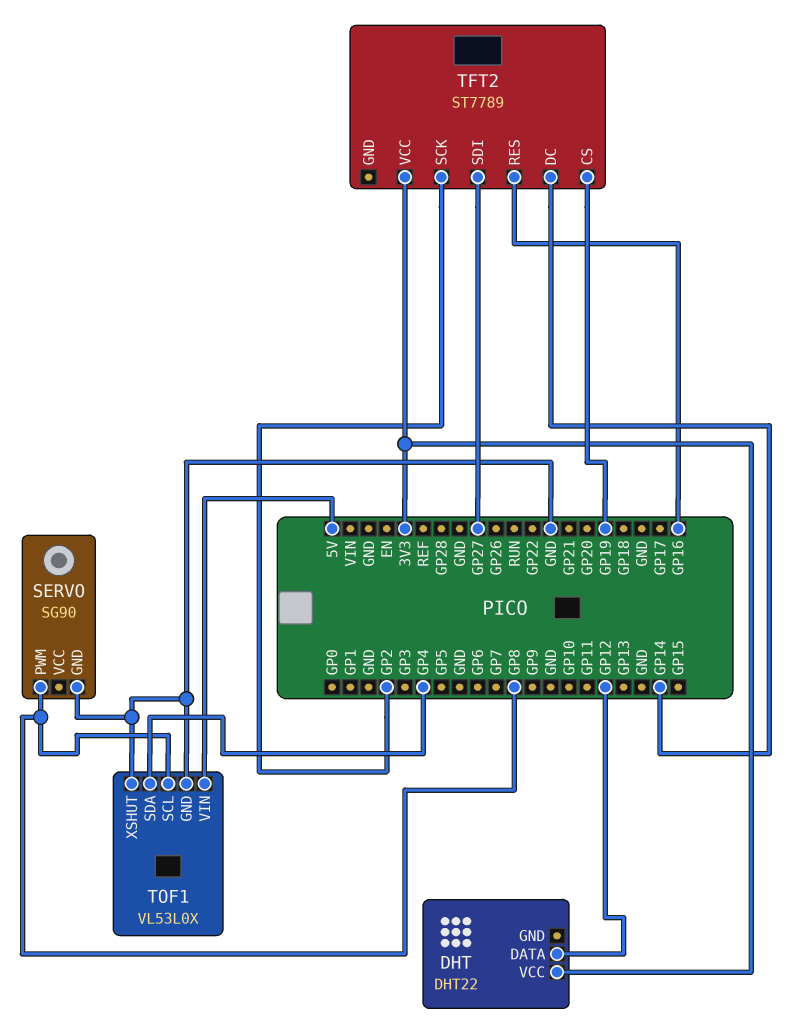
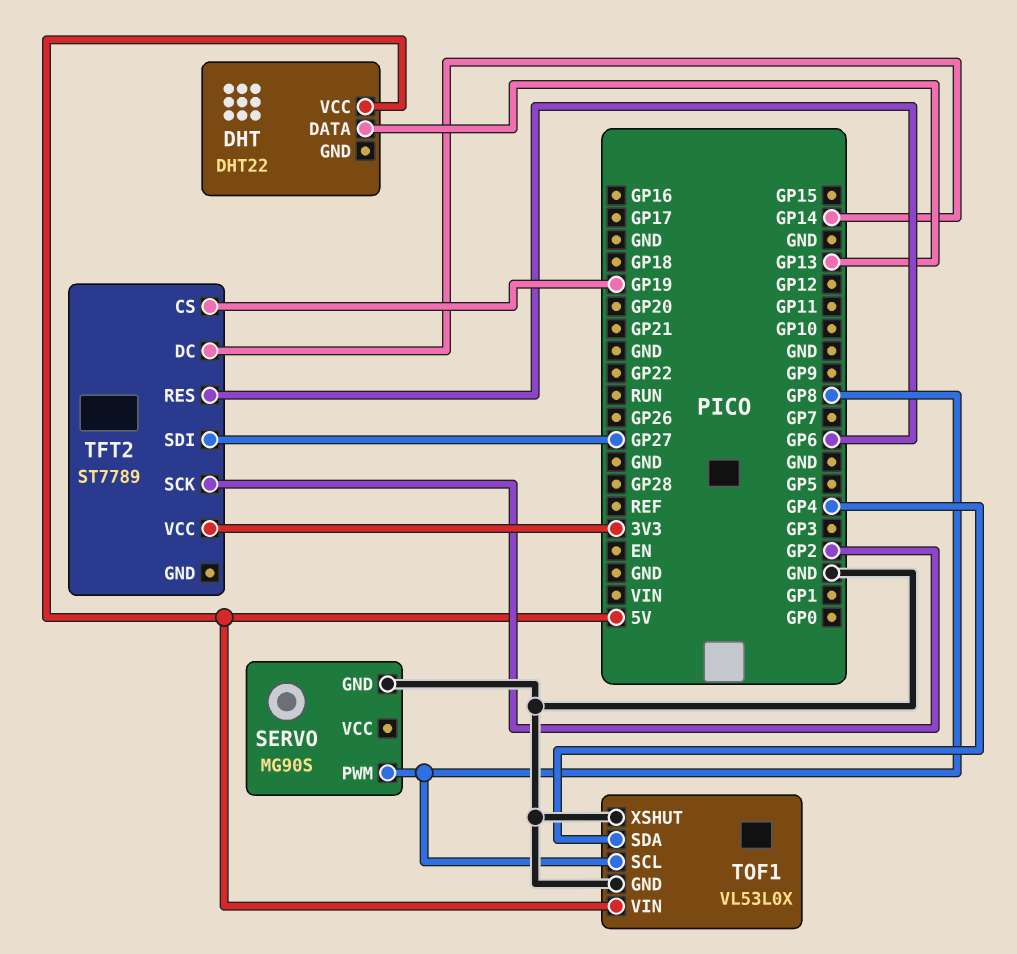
DHT pin DATA: GP12 -> GP13
DHT pin VCC: 3V3 -> 5V
SERVO: SG90 -> MG90S
TFT2 pin RES: GP16 -> GP6

